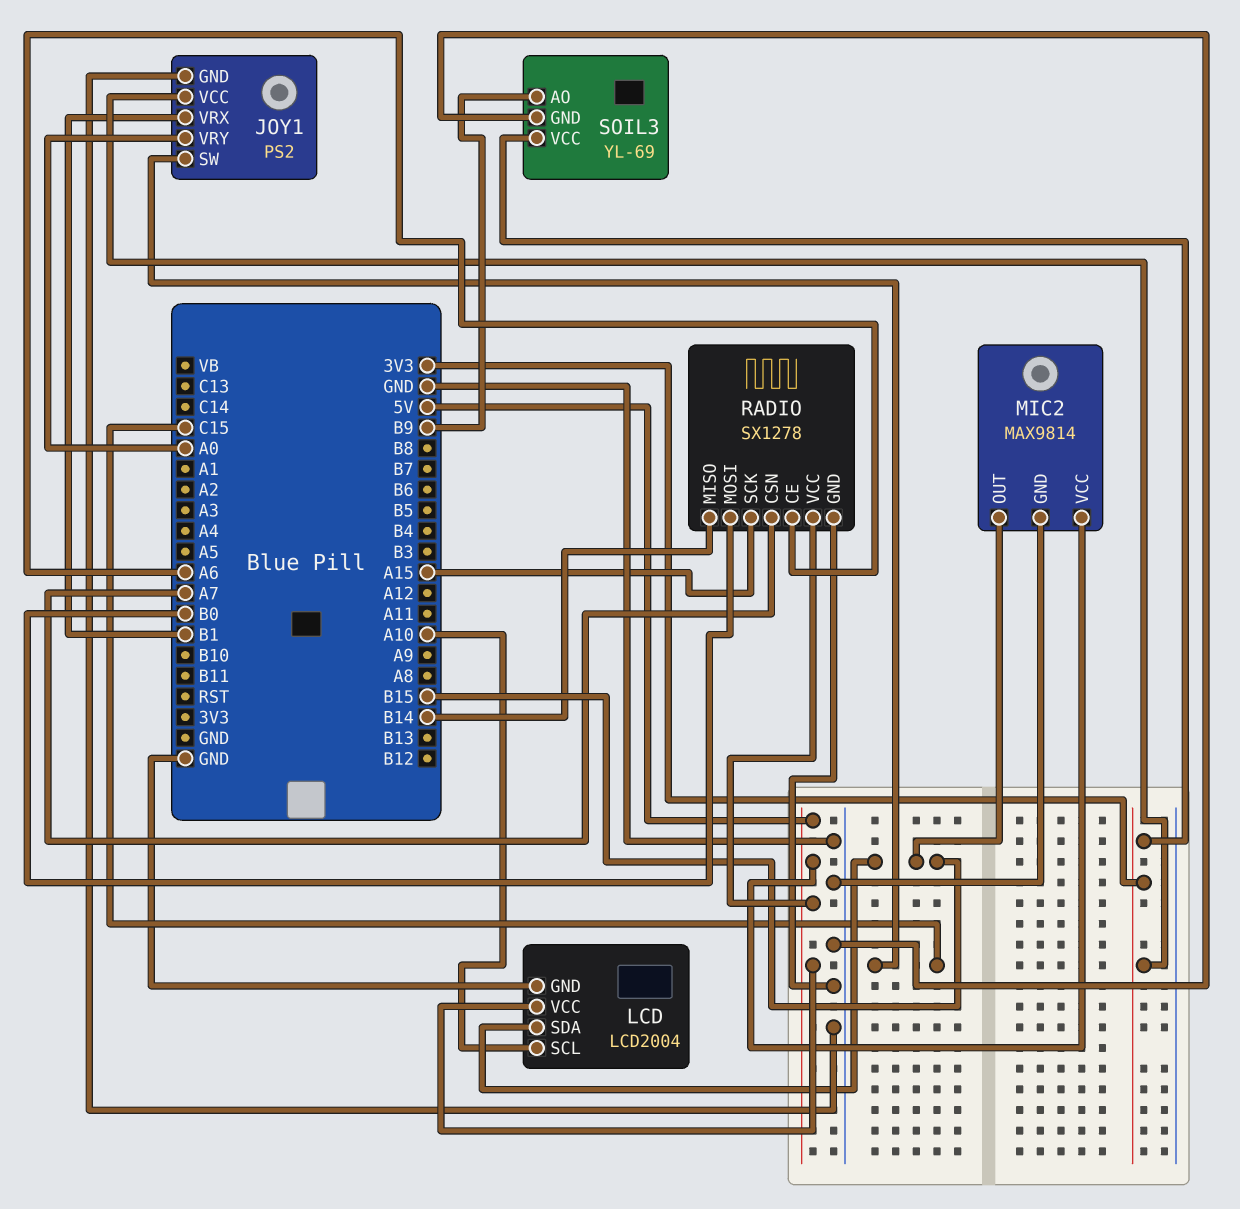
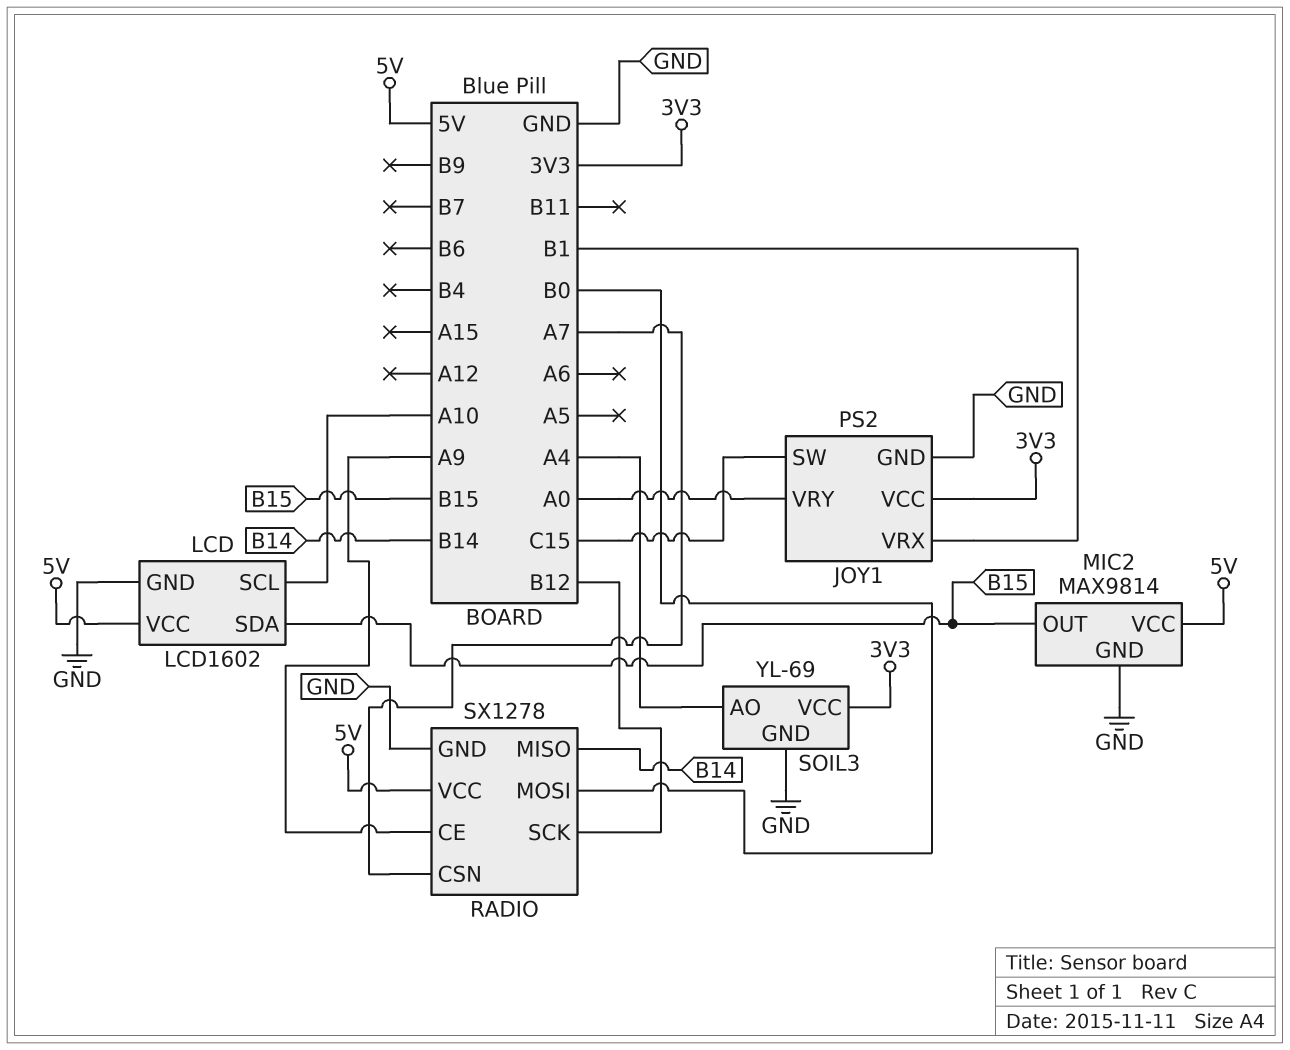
LCD: LCD2004 -> LCD1602
RADIO pin CE: A6 -> A9
RADIO pin SCK: A15 -> B12
SOIL3 pin AO: B9 -> A4

